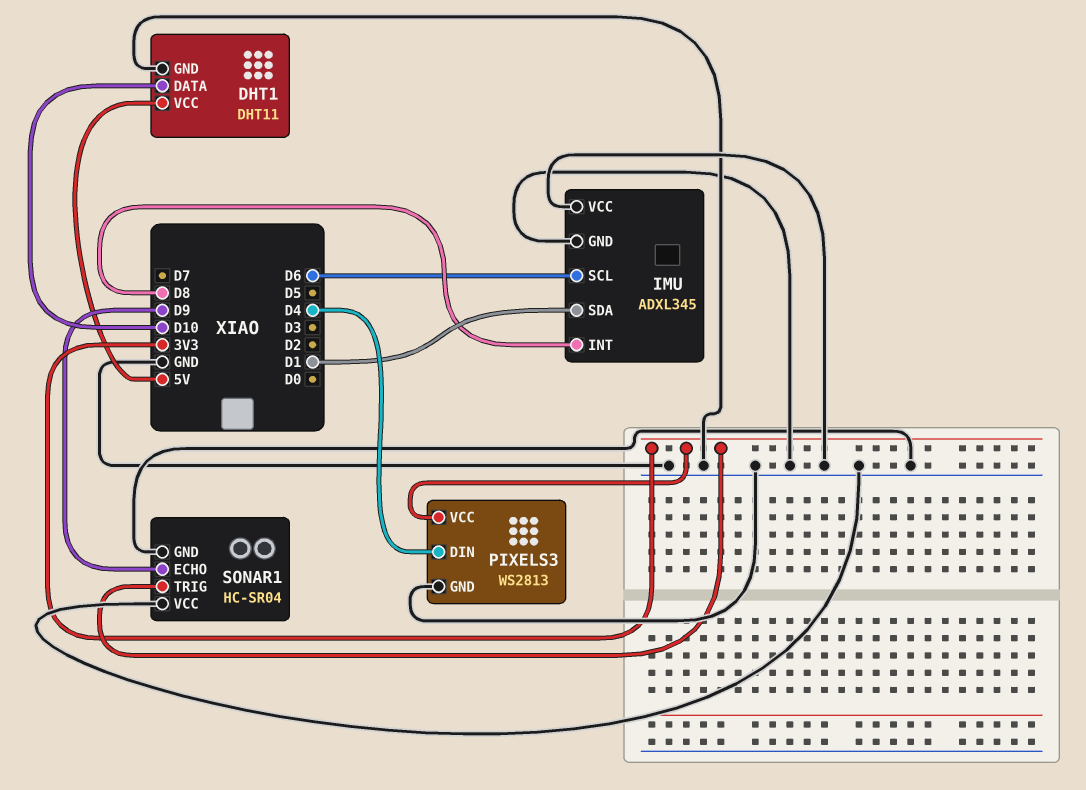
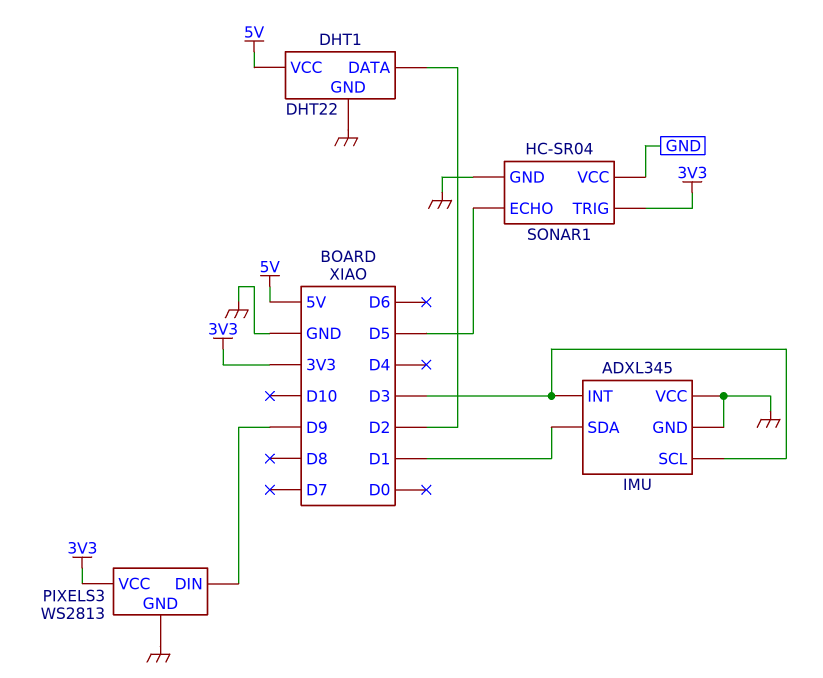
DHT1: DHT11 -> DHT22
DHT1 pin DATA: D10 -> D2
IMU pin INT: D8 -> D3
IMU pin SCL: D6 -> D3
PIXELS3 pin DIN: D4 -> D9
SONAR1 pin ECHO: D9 -> D5

